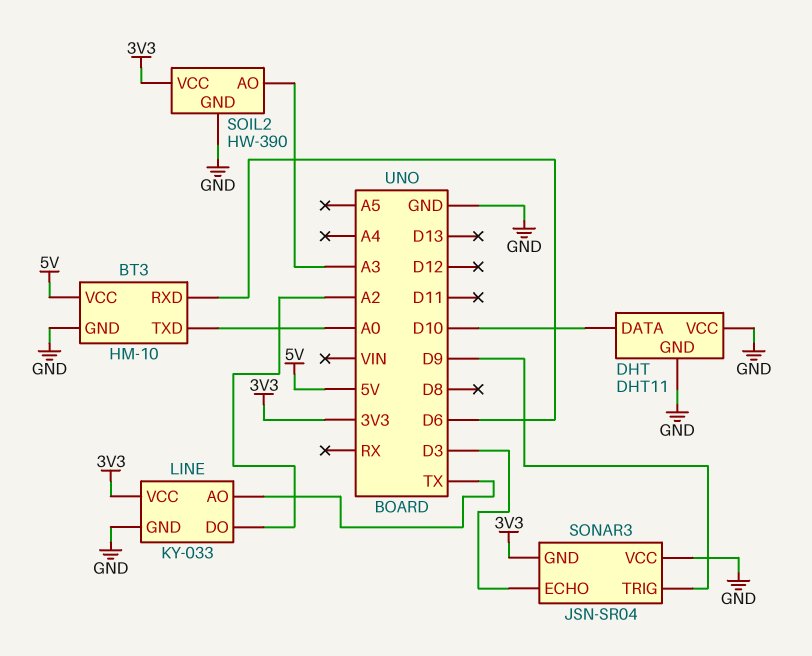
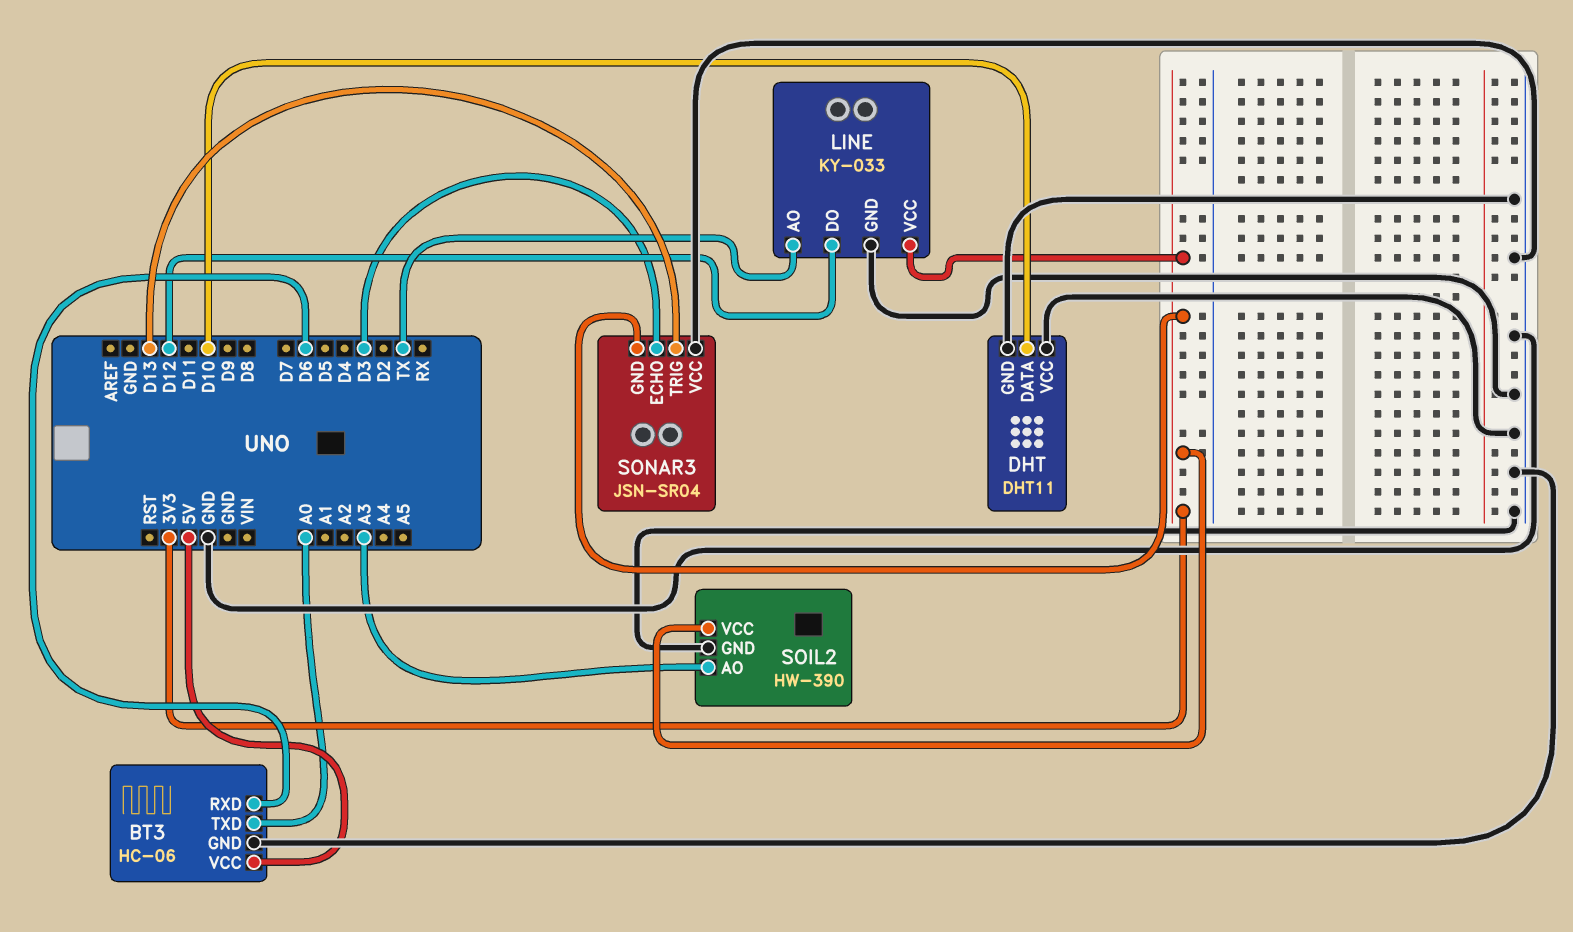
BT3: HM-10 -> HC-06
LINE pin DO: A2 -> D12
SONAR3 pin TRIG: D9 -> D13

